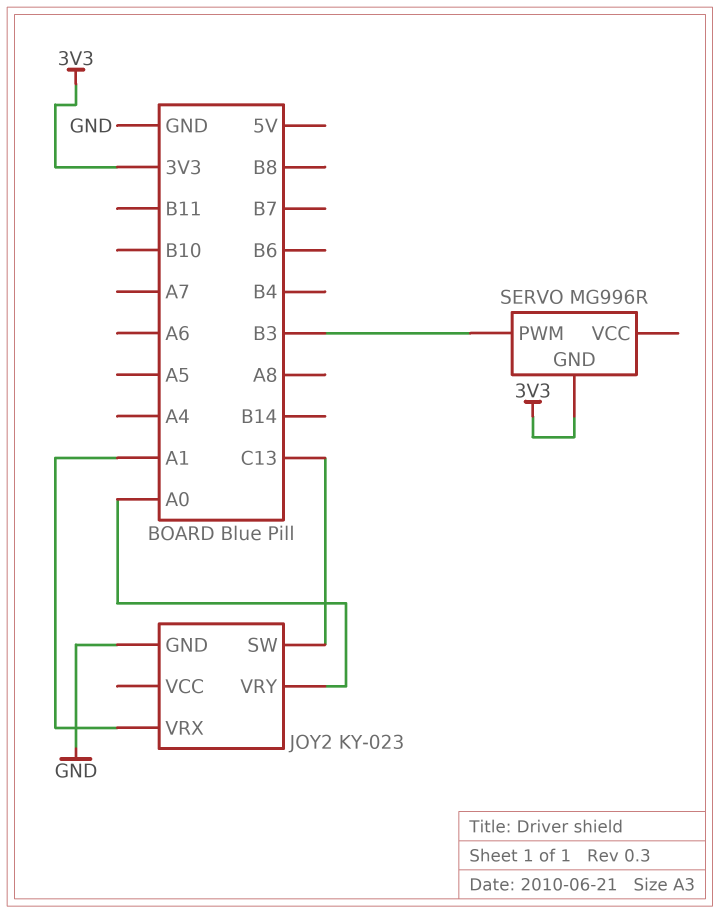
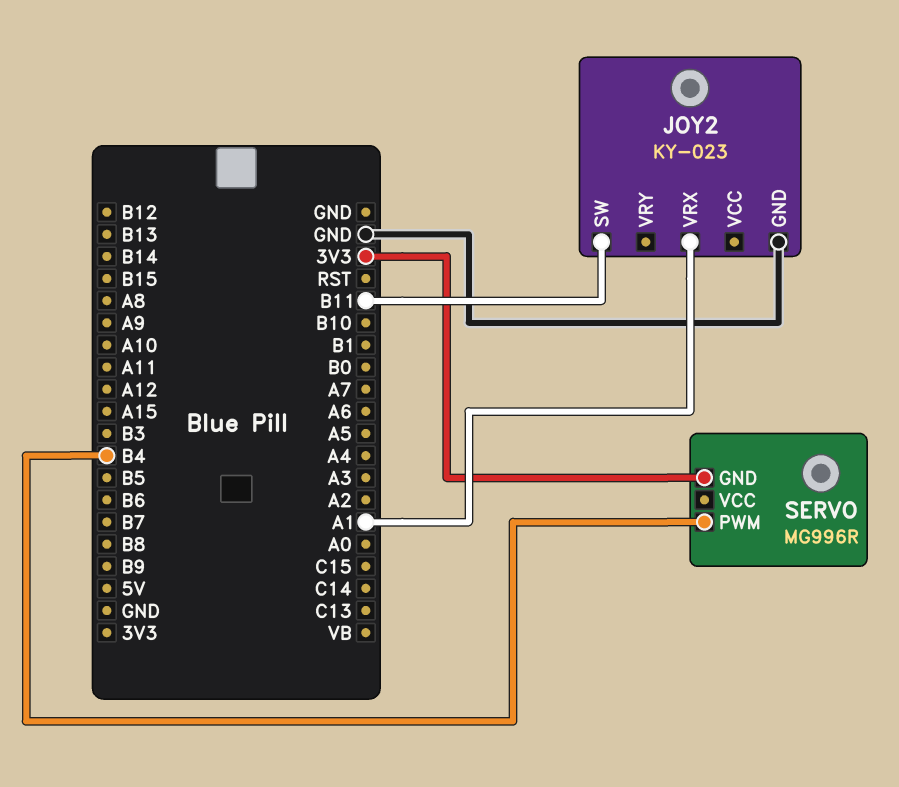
JOY2 pin SW: C13 -> B11
JOY2 pin VRY: A0 -> none
SERVO pin PWM: B3 -> B4

